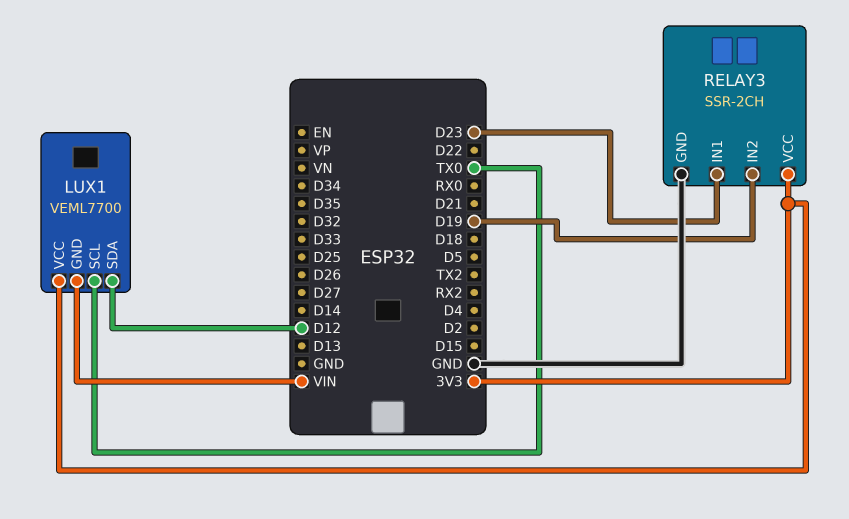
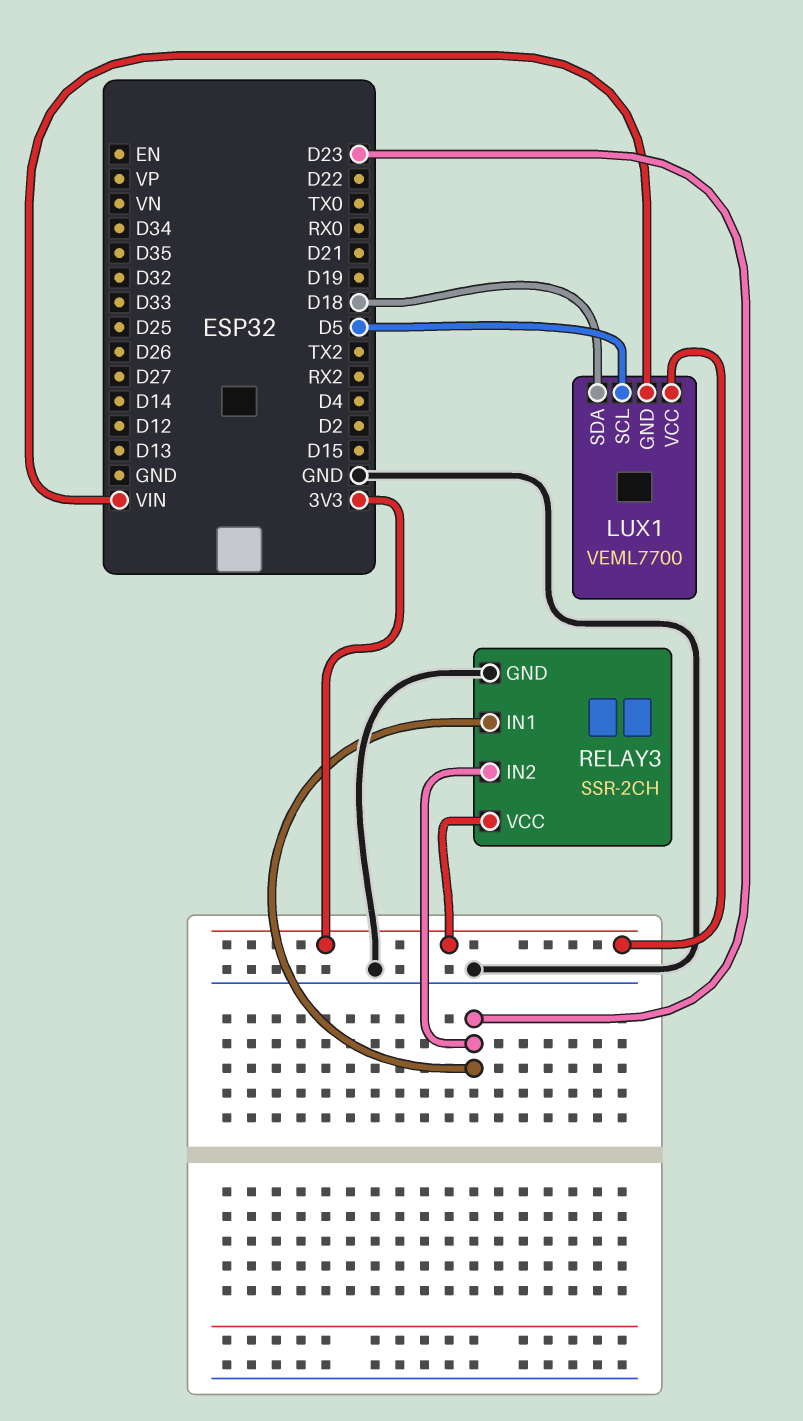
LUX1 pin SCL: TX0 -> D5
LUX1 pin SDA: D12 -> D18
RELAY3 pin IN2: D19 -> D23

